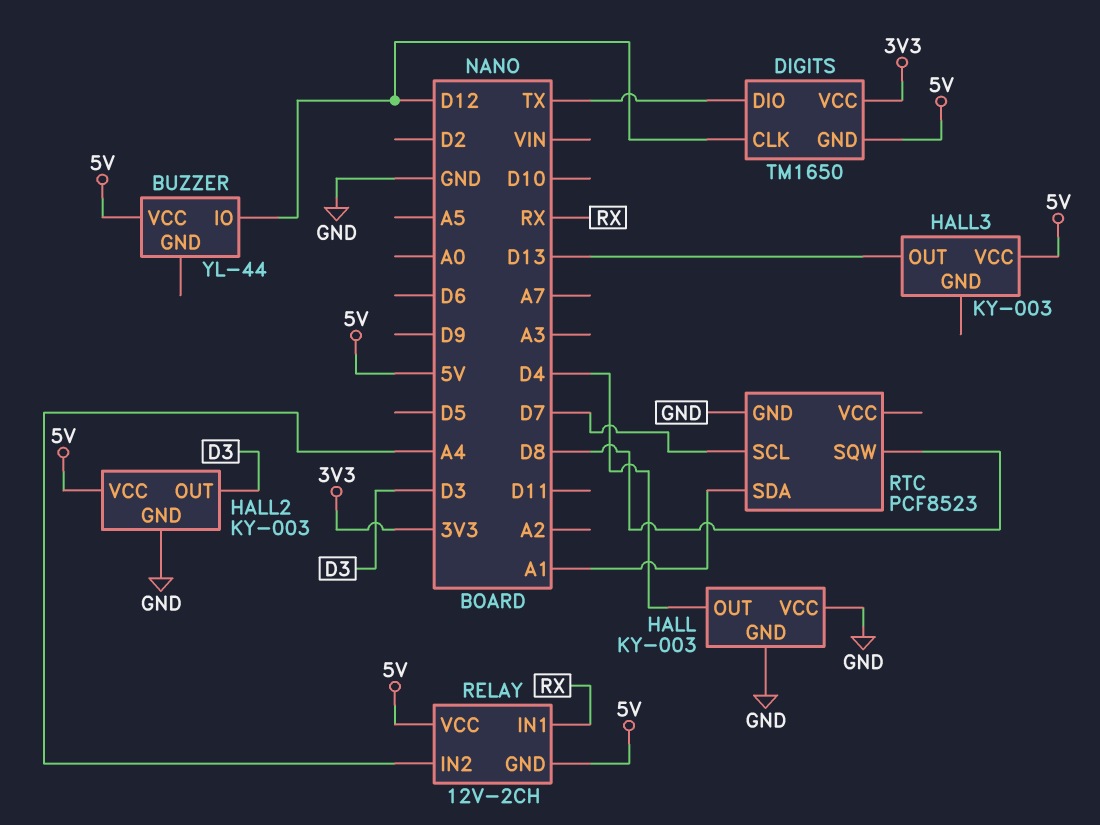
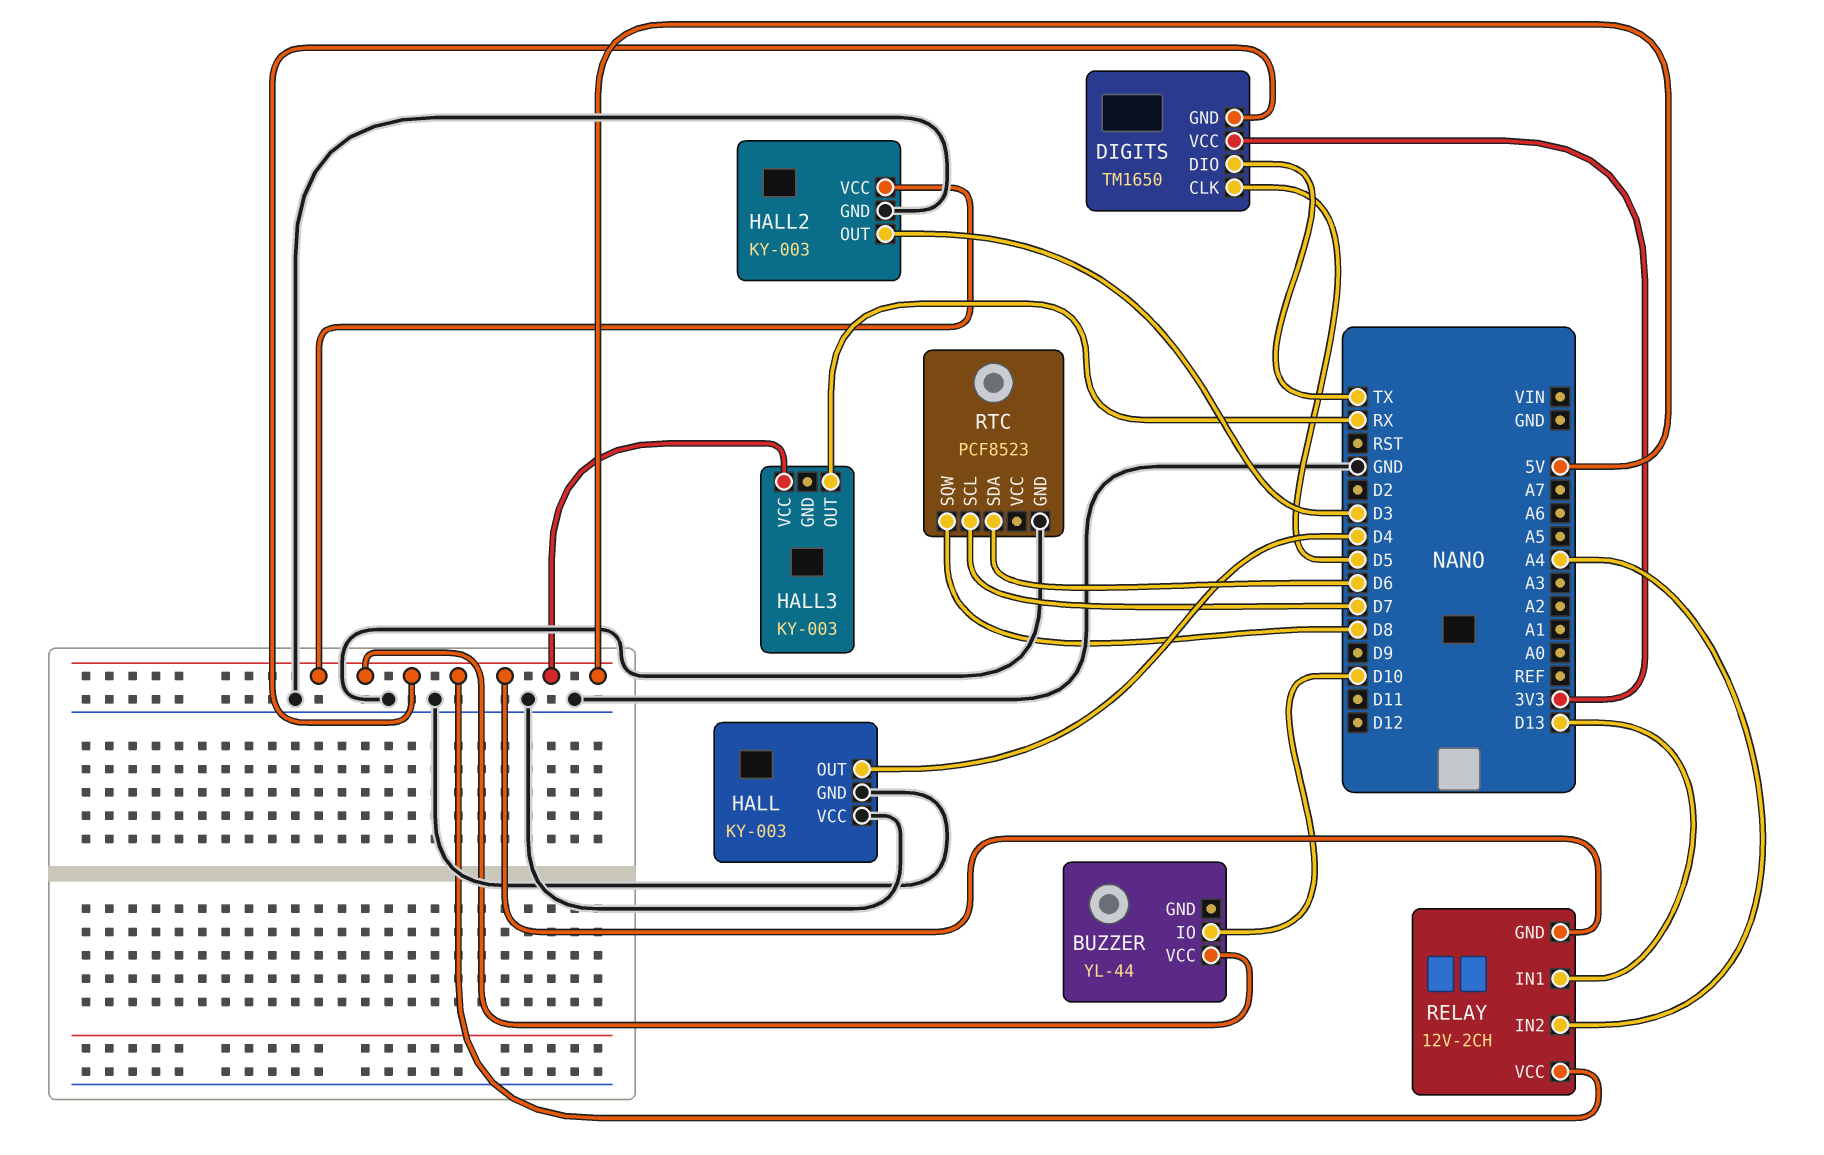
BUZZER pin IO: D12 -> D10
DIGITS pin CLK: D12 -> D5
HALL3 pin OUT: D13 -> RX
RELAY pin IN1: RX -> D13
RTC pin SDA: A1 -> D6

